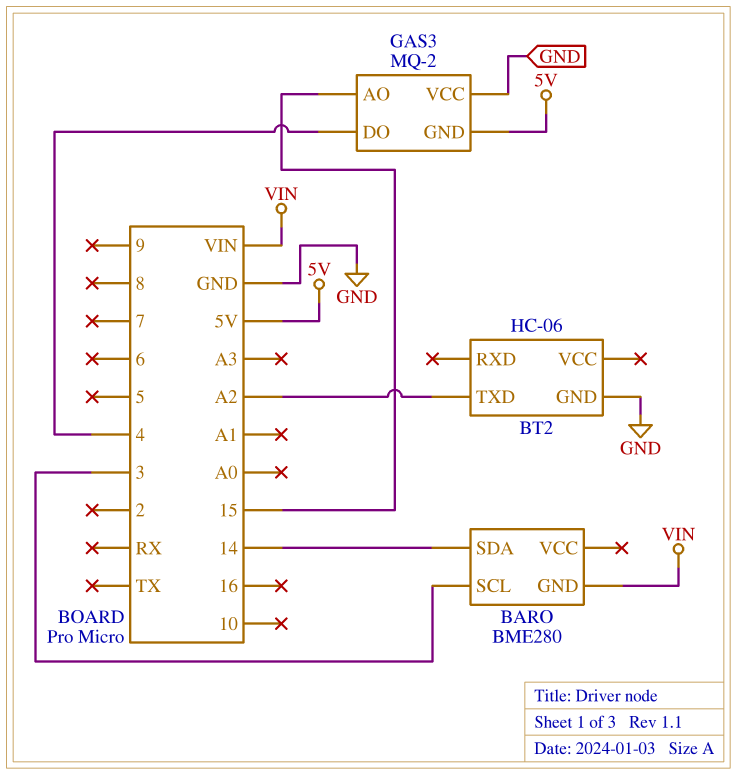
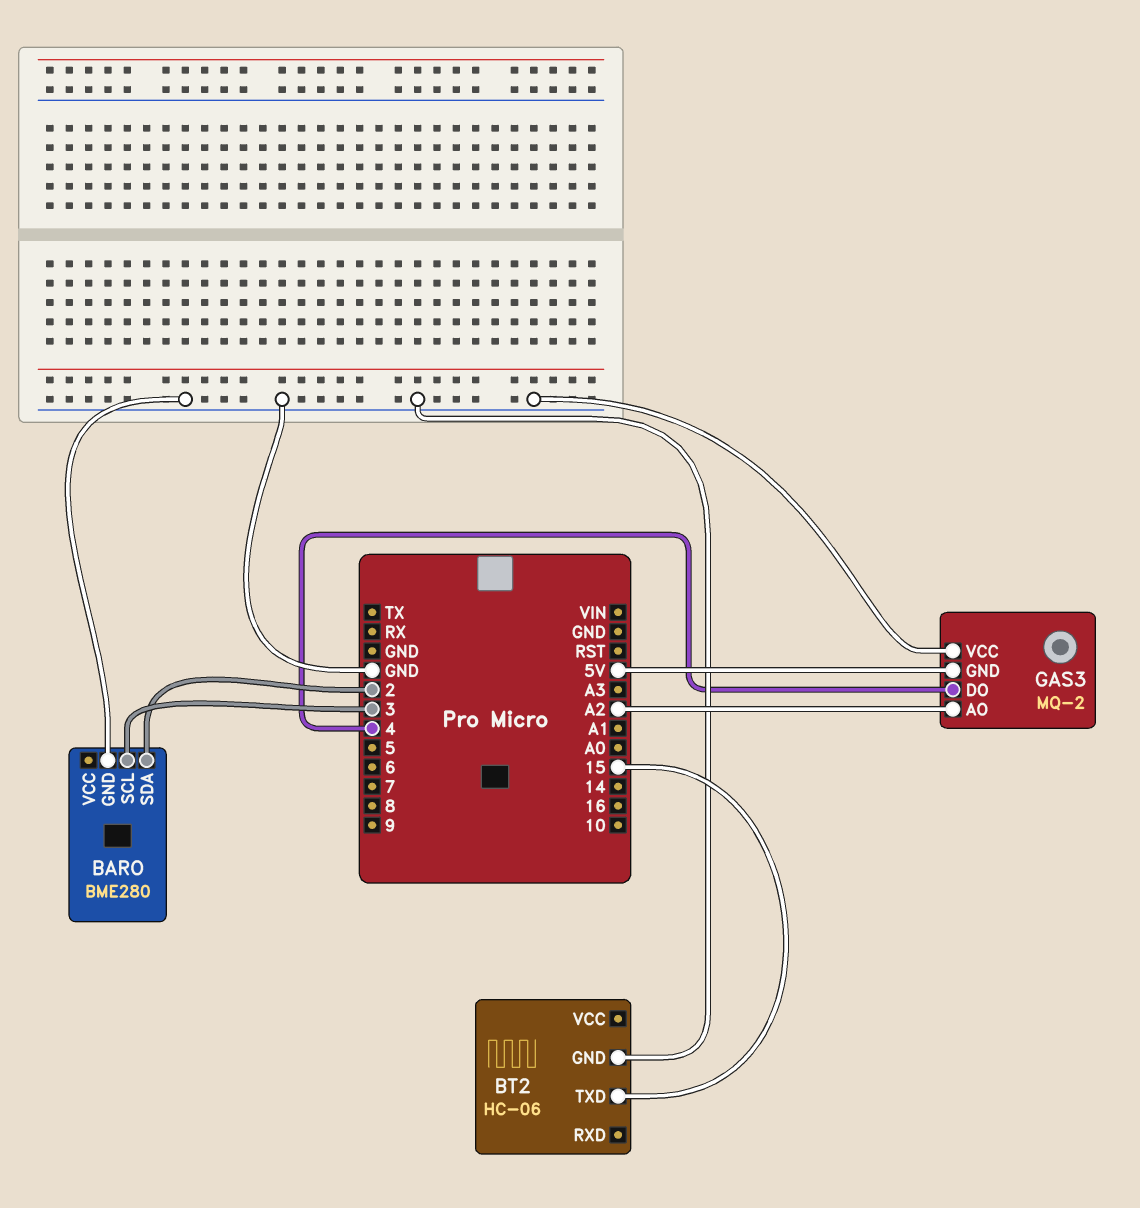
BARO pin GND: VIN -> GND
BARO pin SDA: 14 -> 2
BT2 pin TXD: A2 -> 15
GAS3 pin AO: 15 -> A2

